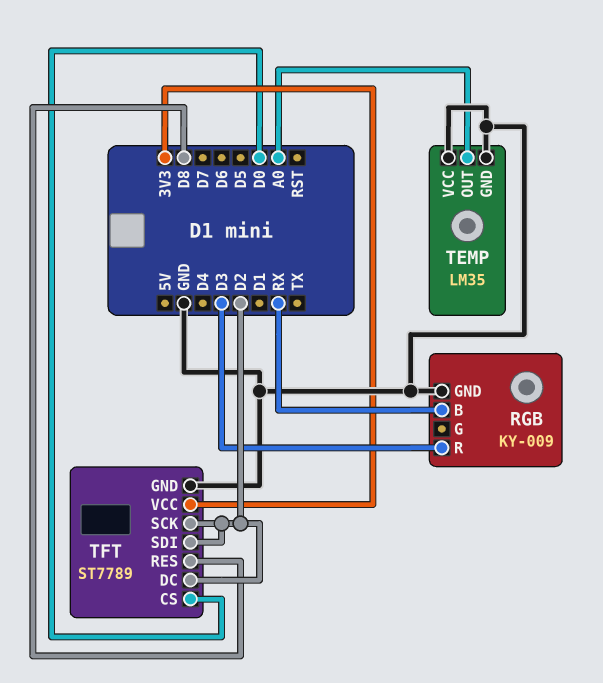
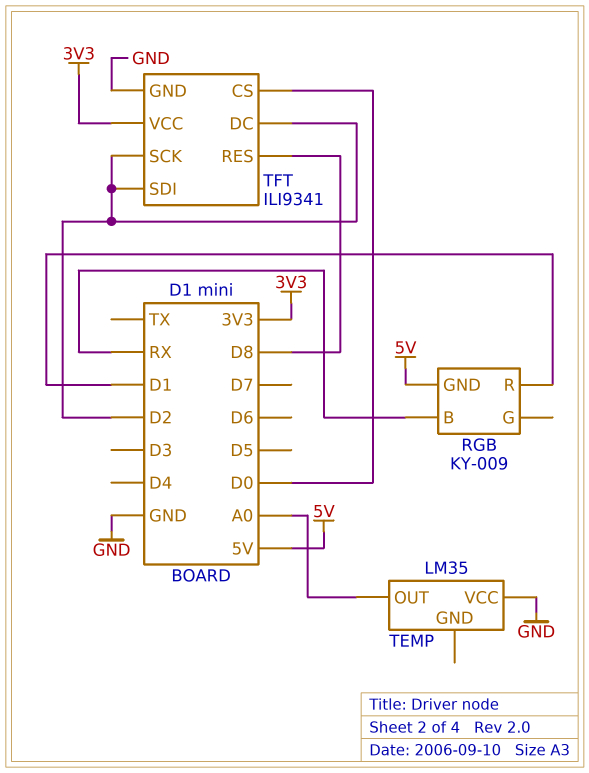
RGB pin GND: GND -> 5V
RGB pin R: D3 -> D1
TEMP pin GND: GND -> none
TFT: ST7789 -> ILI9341

